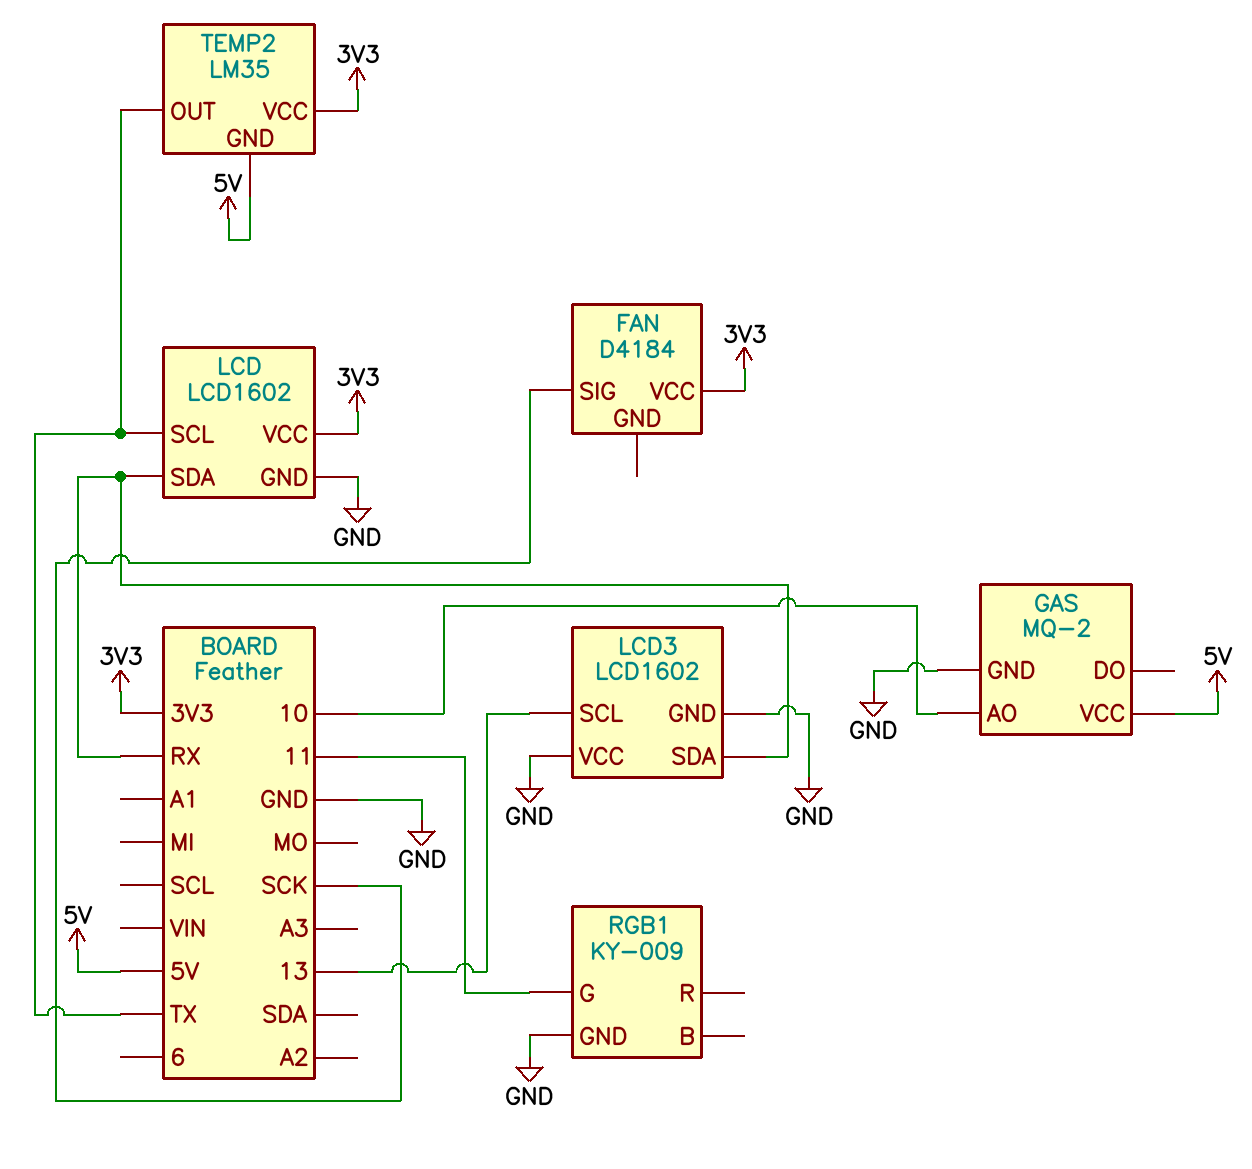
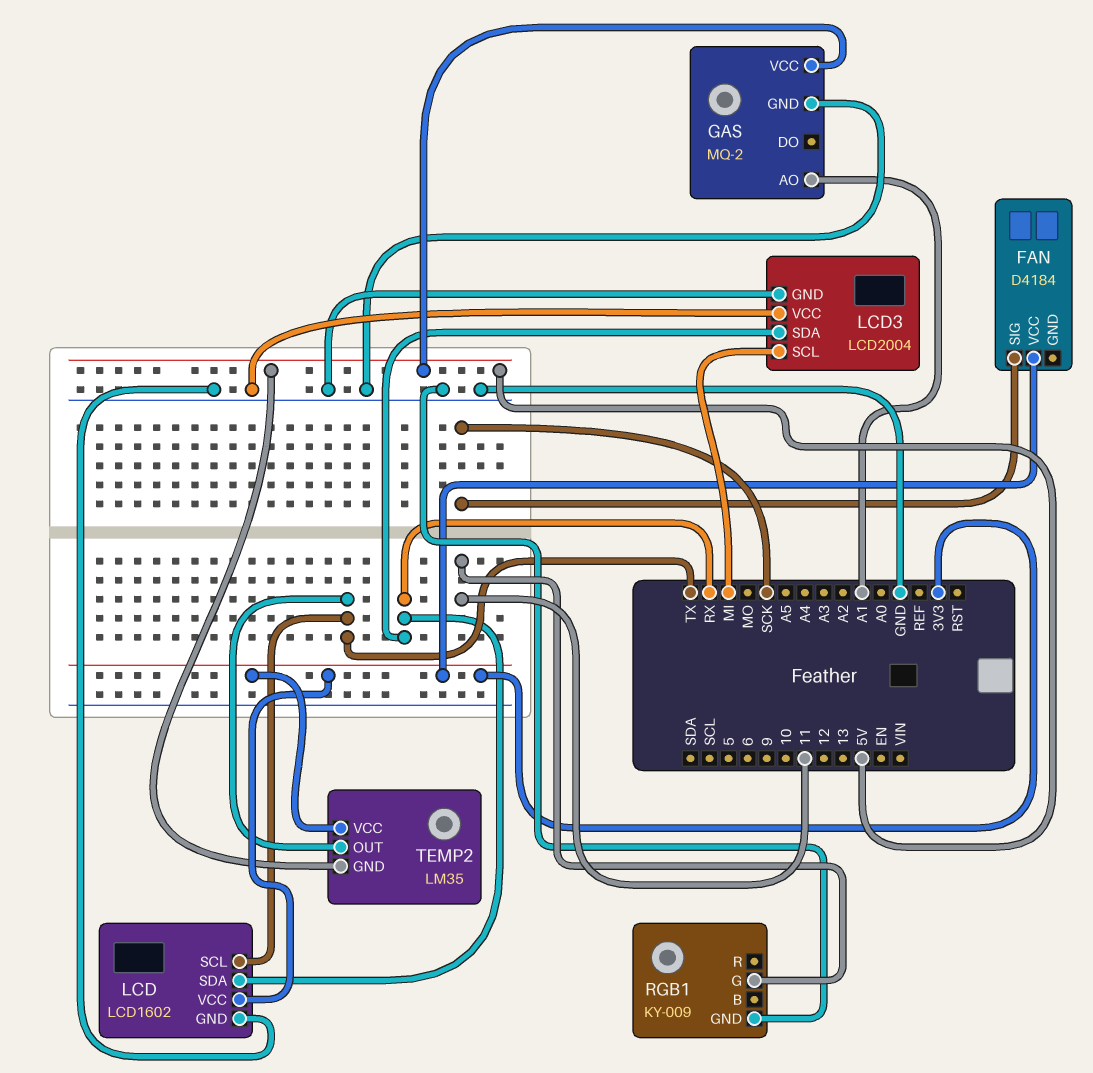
GAS pin AO: 10 -> A1
LCD3: LCD1602 -> LCD2004
LCD3 pin SCL: 13 -> MI

